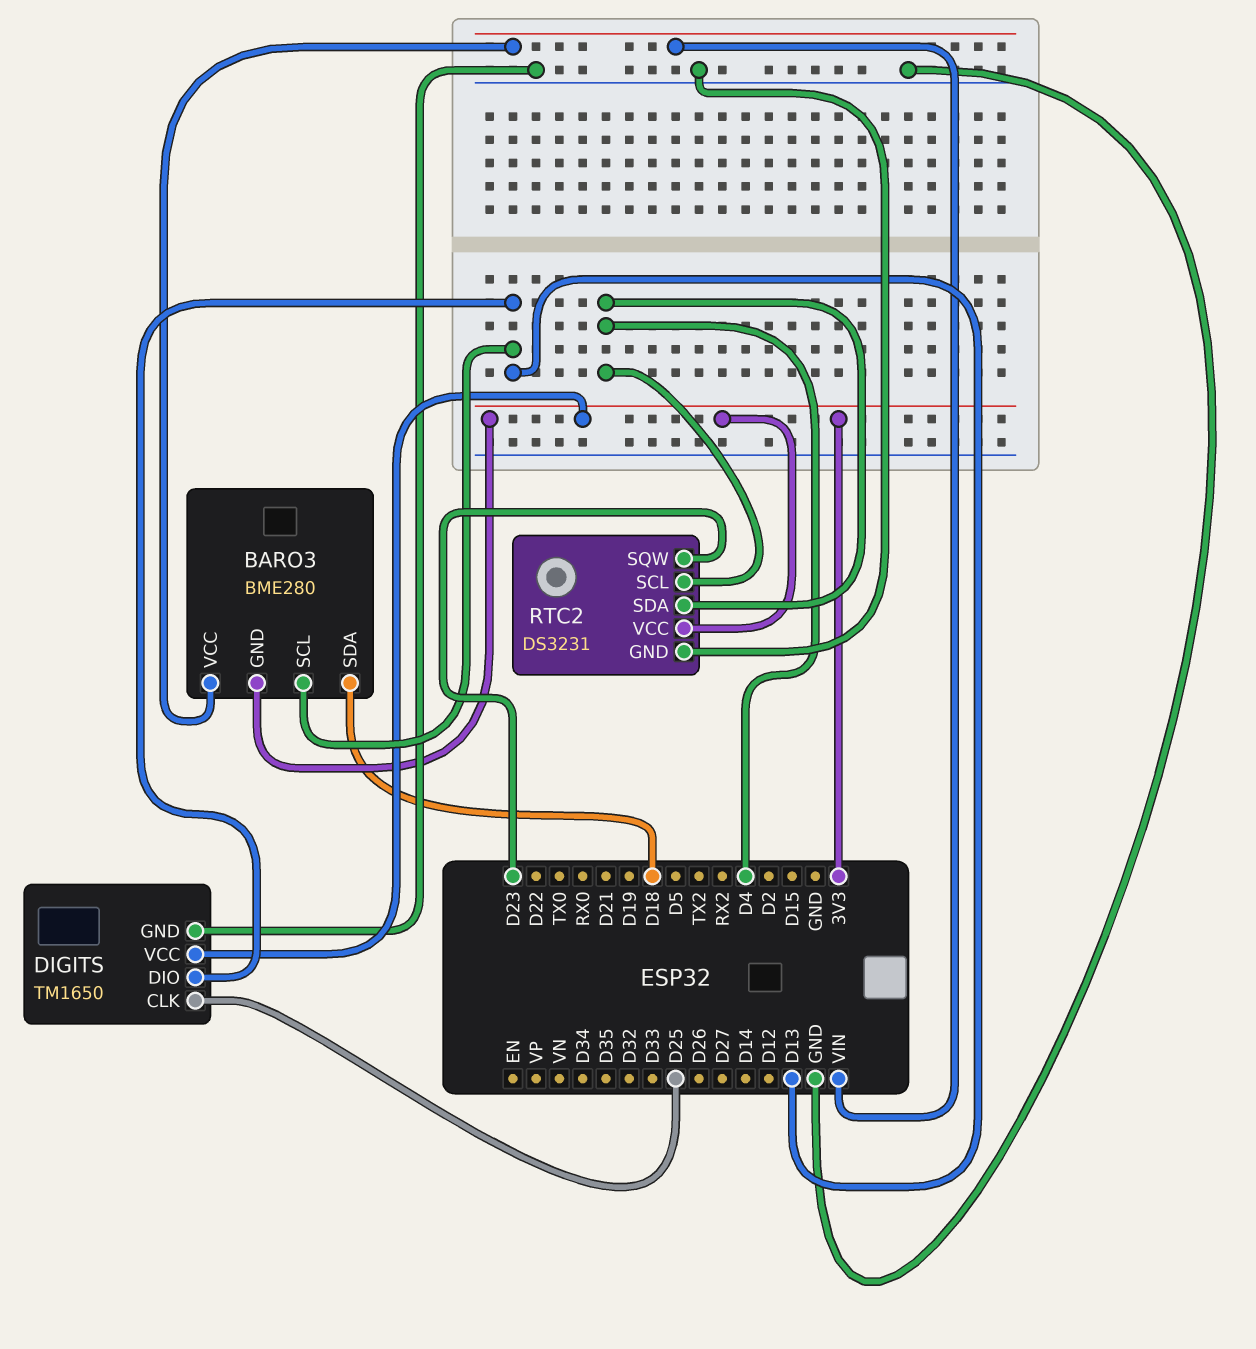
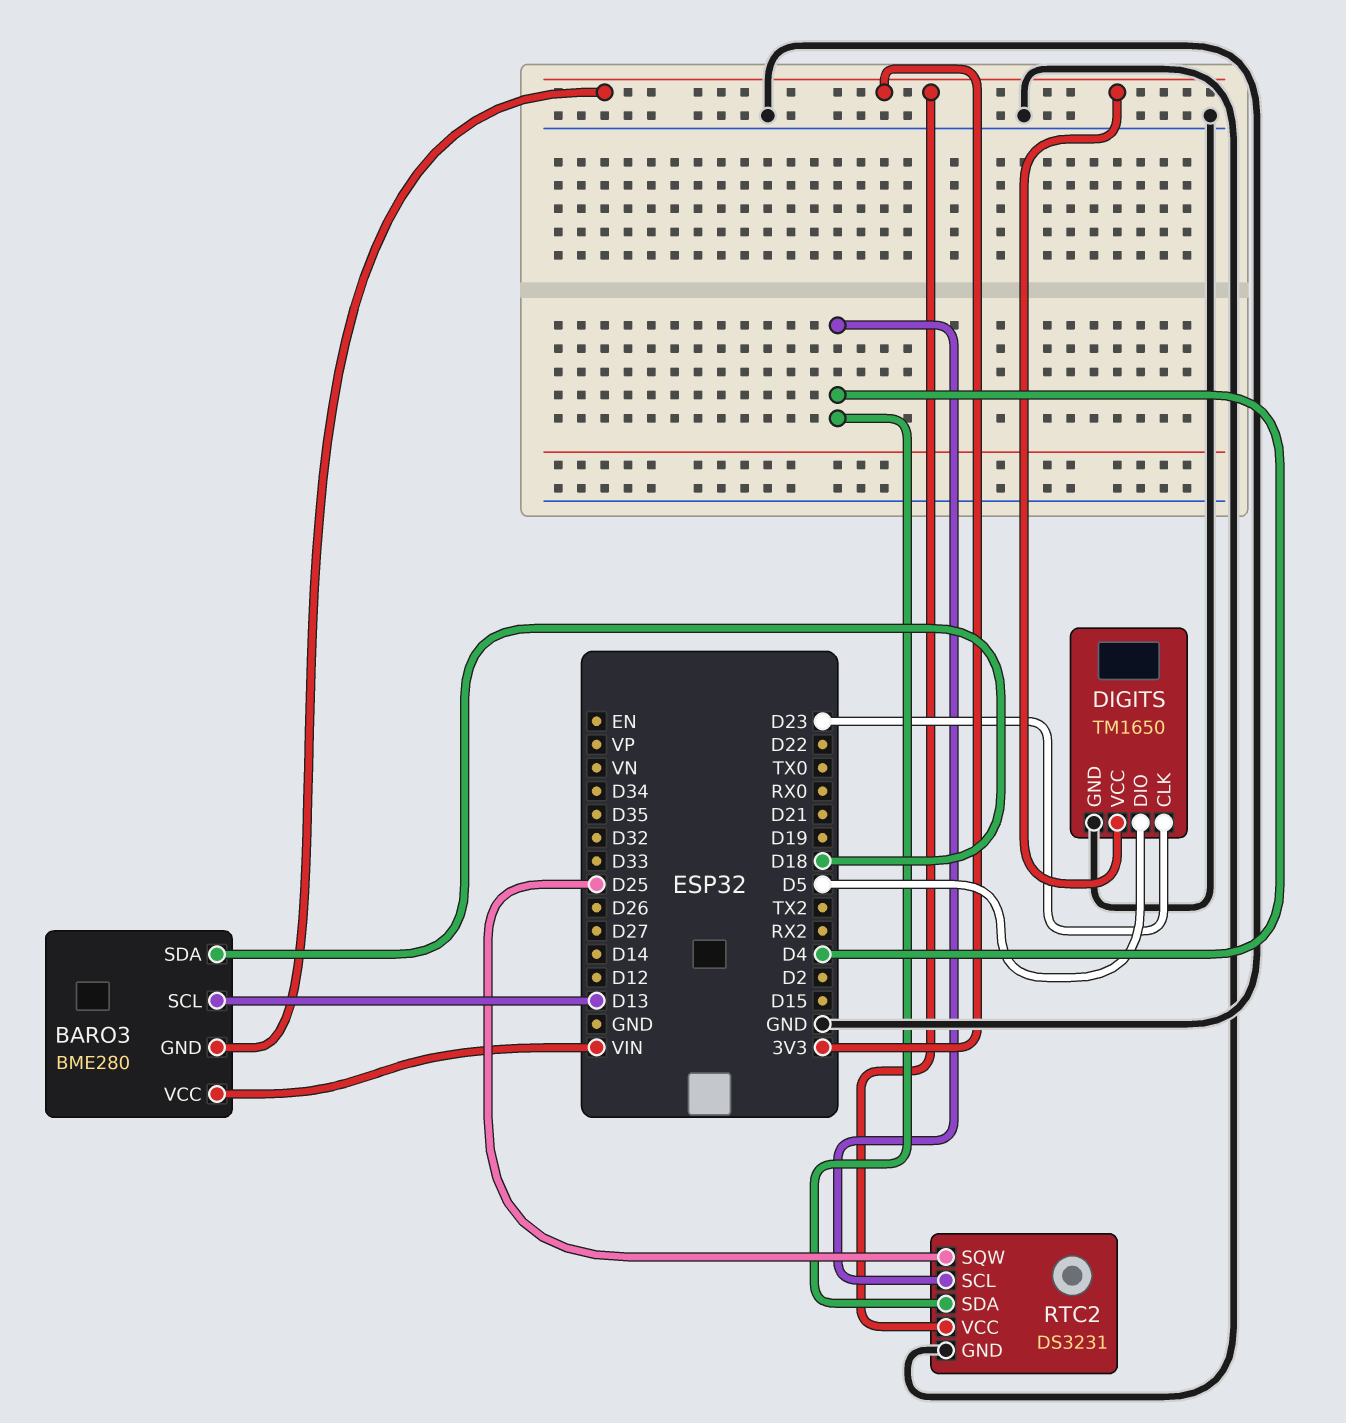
DIGITS pin CLK: D25 -> D23
DIGITS pin DIO: D13 -> D5
RTC2 pin SQW: D23 -> D25

